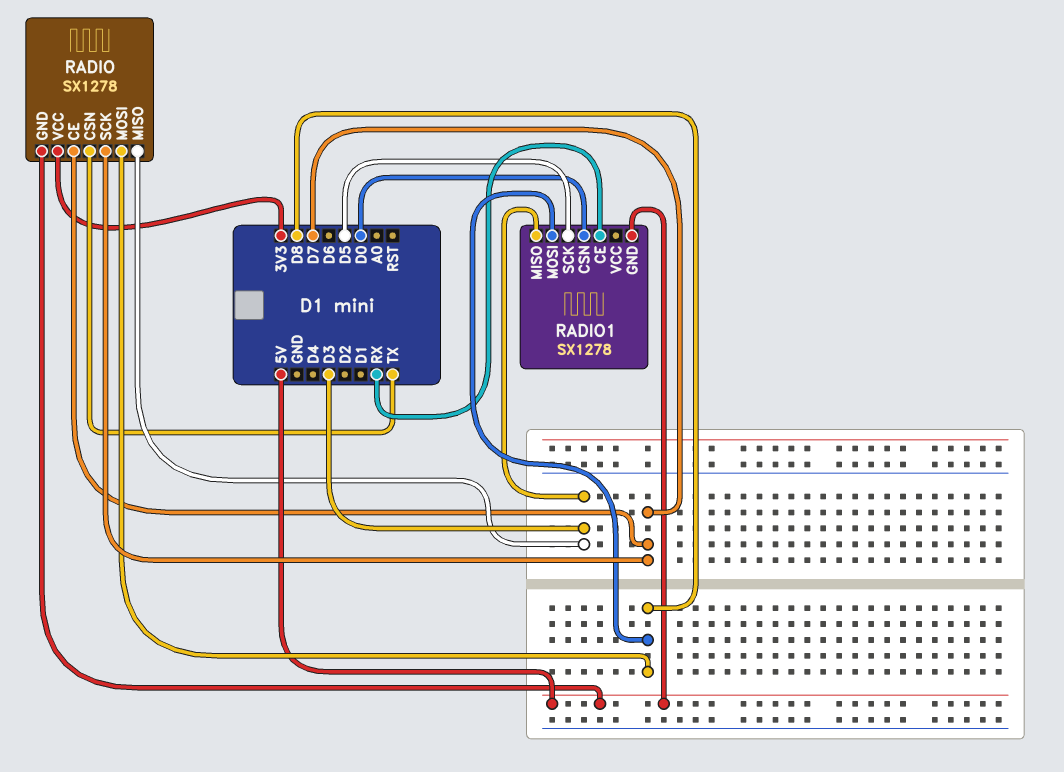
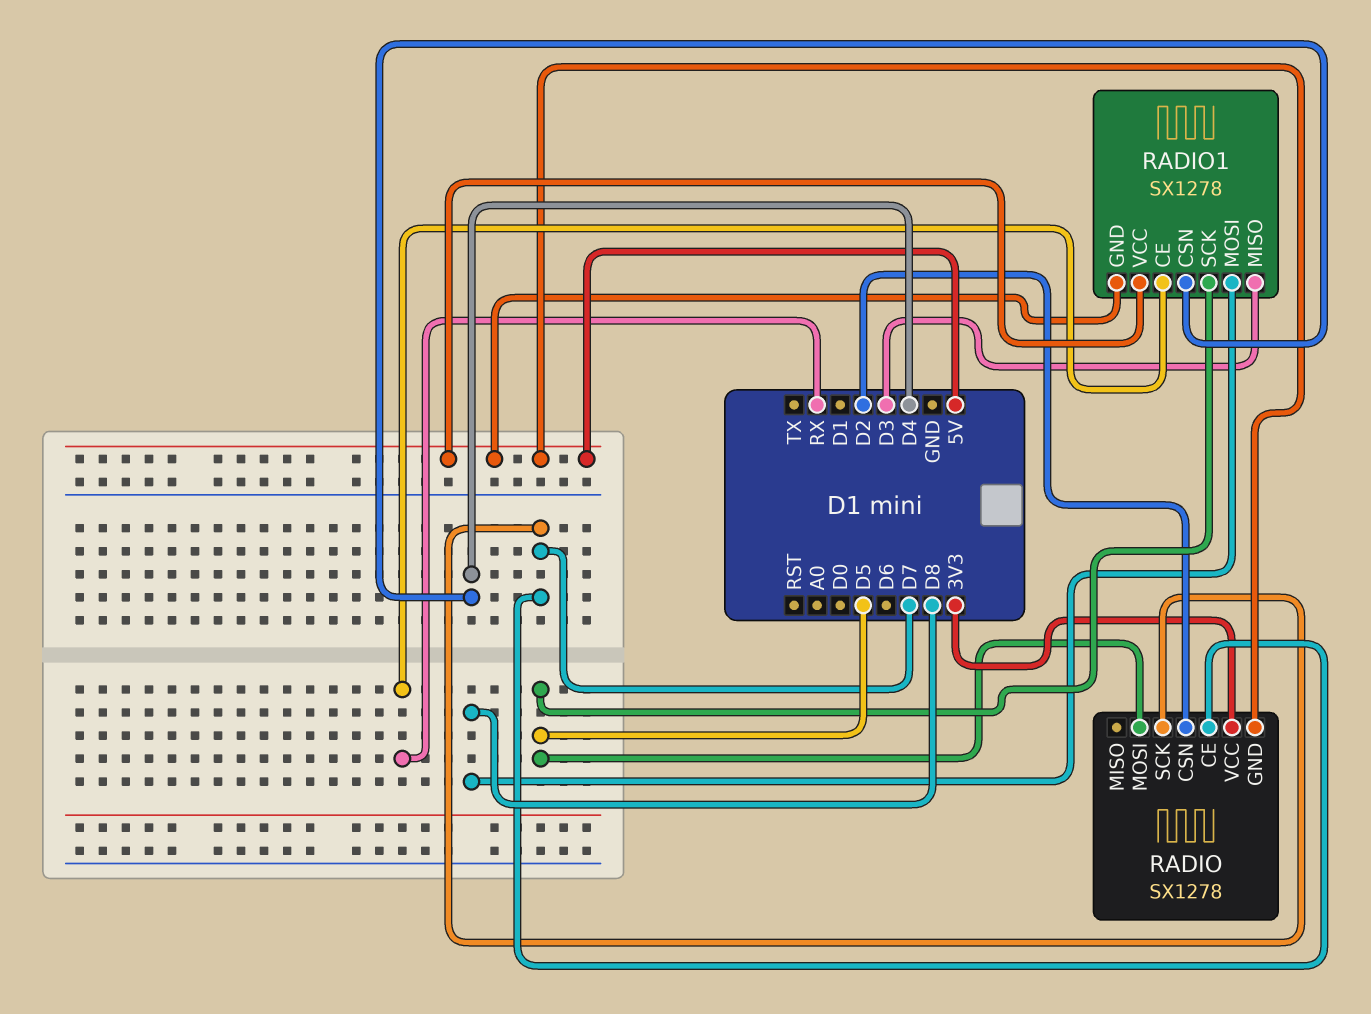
RADIO pin CSN: TX -> D2
RADIO pin MISO: D3 -> none
RADIO pin MOSI: D8 -> D5
RADIO1 pin CSN: D0 -> D4
RADIO1 pin VCC: none -> 5V

